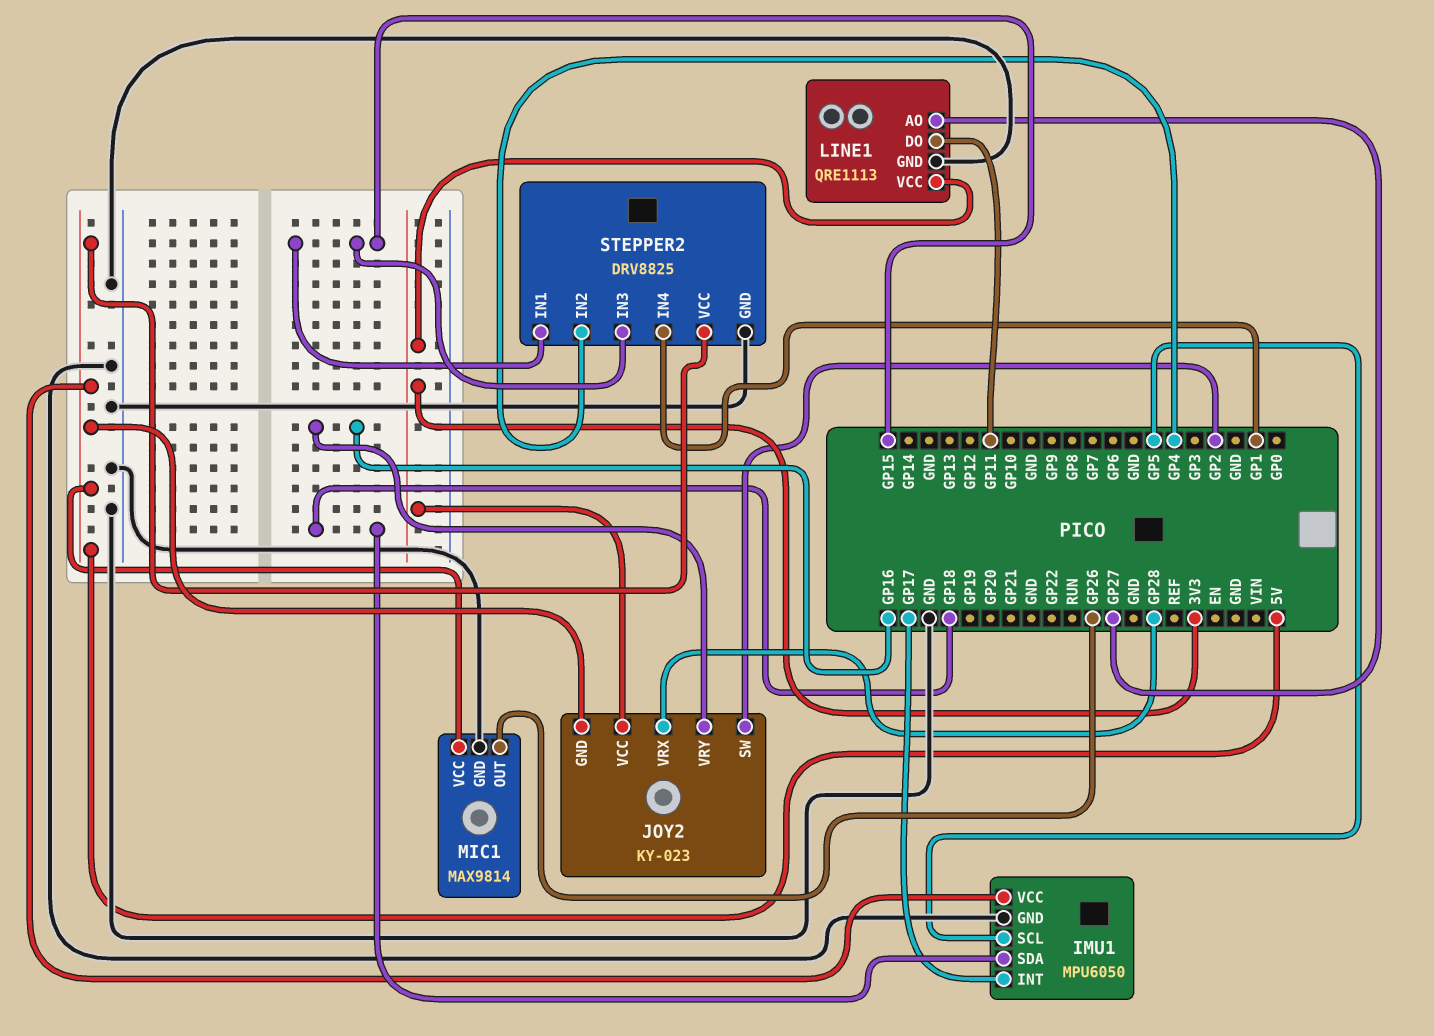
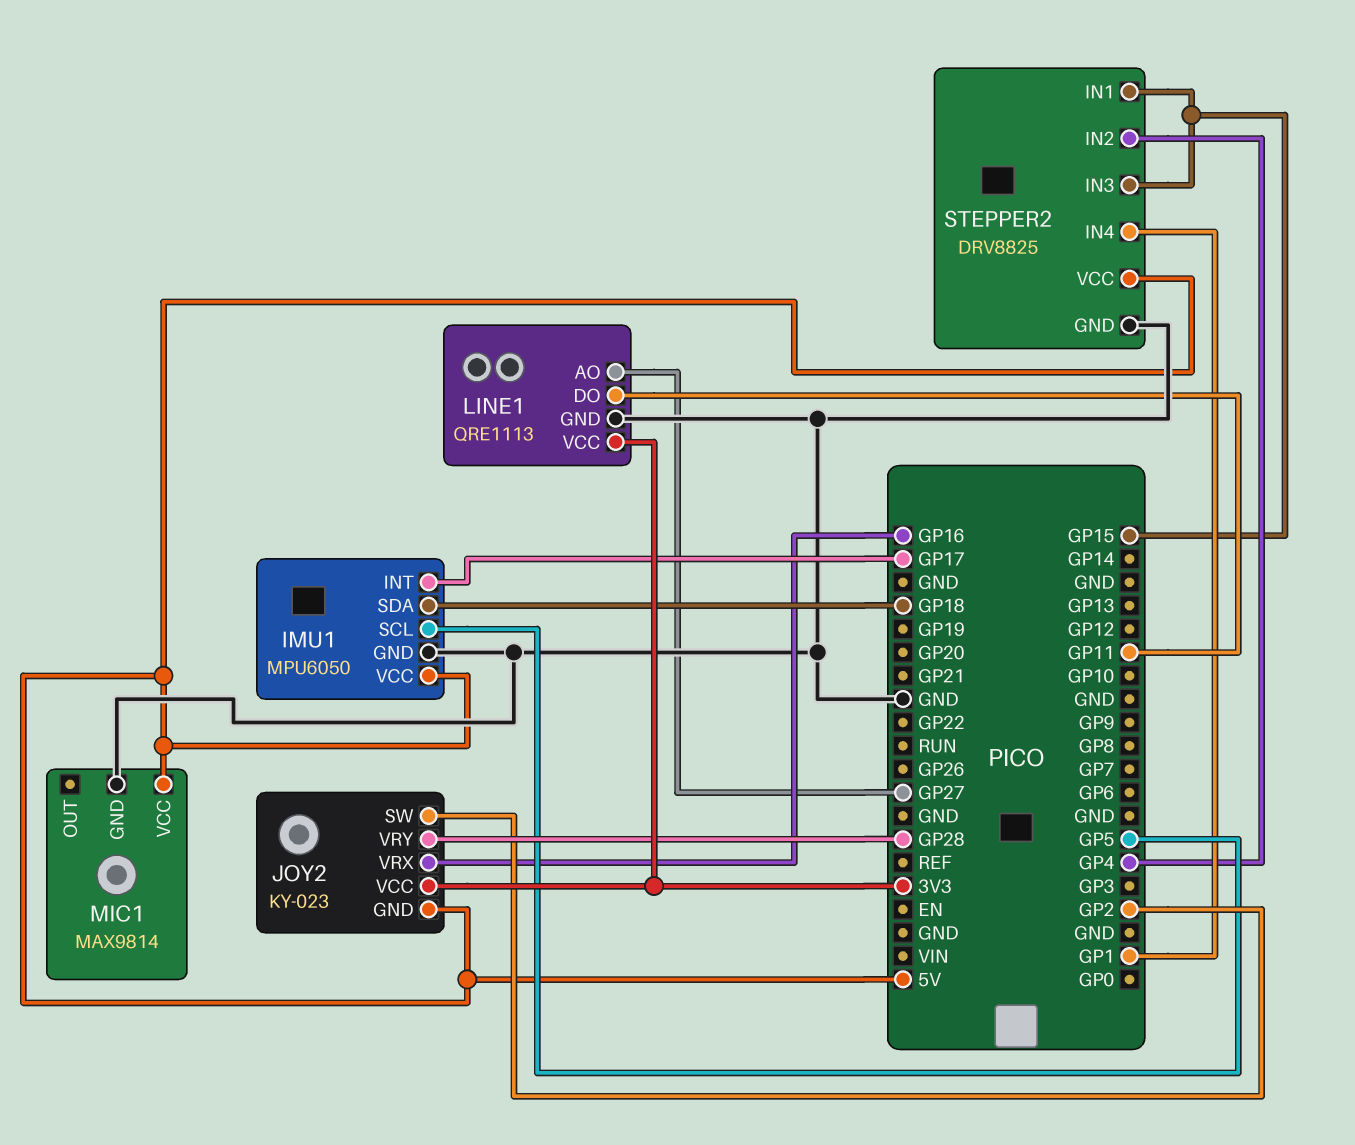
JOY2 pin VRX: GP28 -> GP16
JOY2 pin VRY: GP16 -> GP28
MIC1 pin OUT: GP26 -> none

